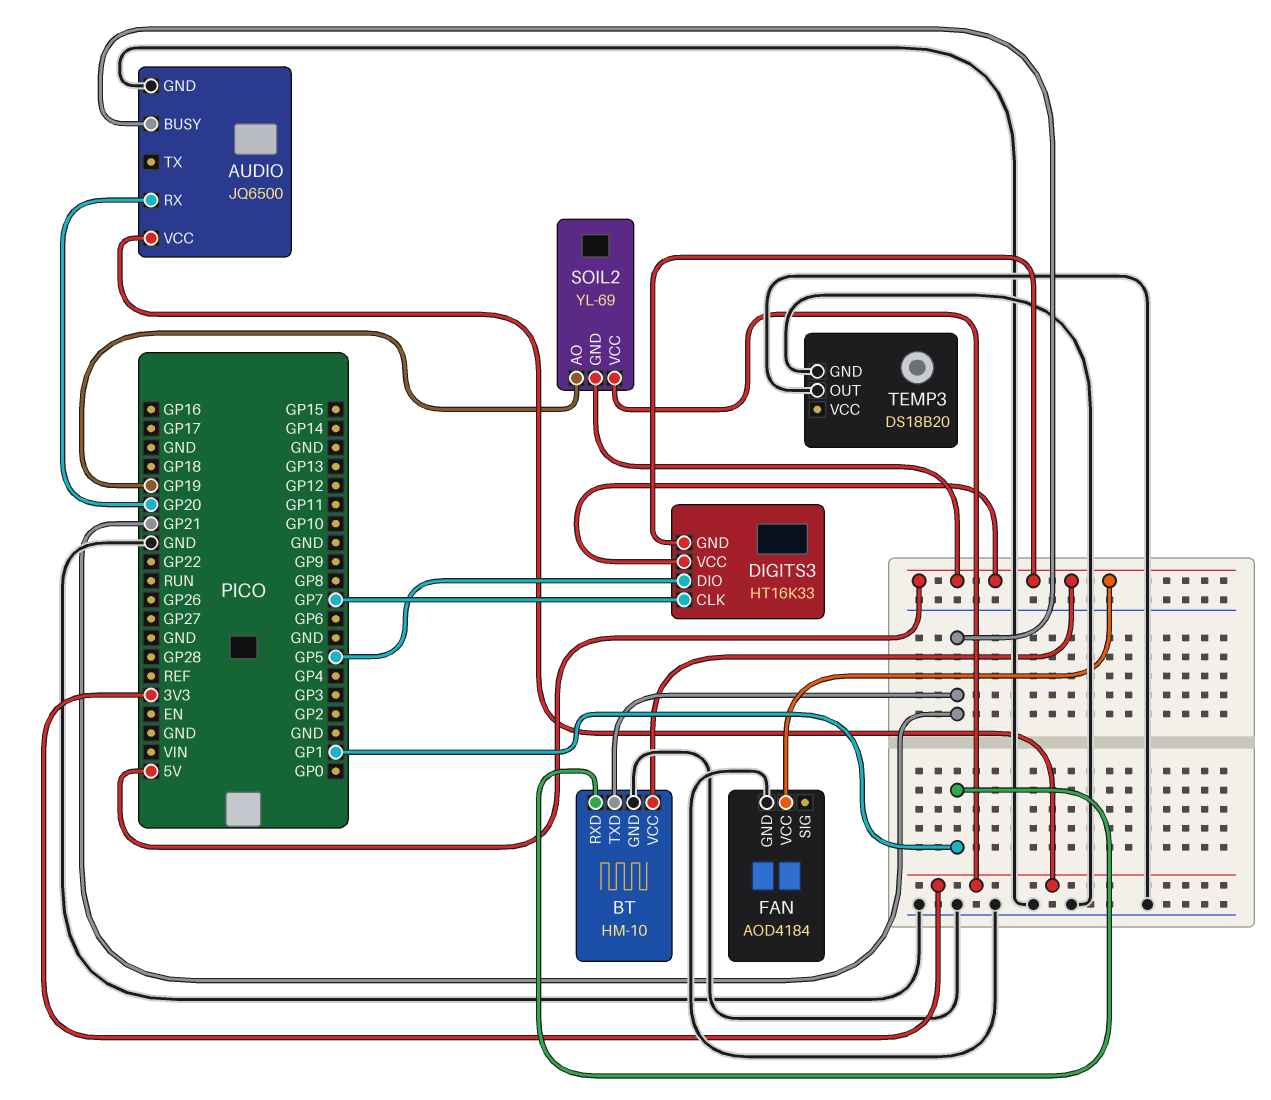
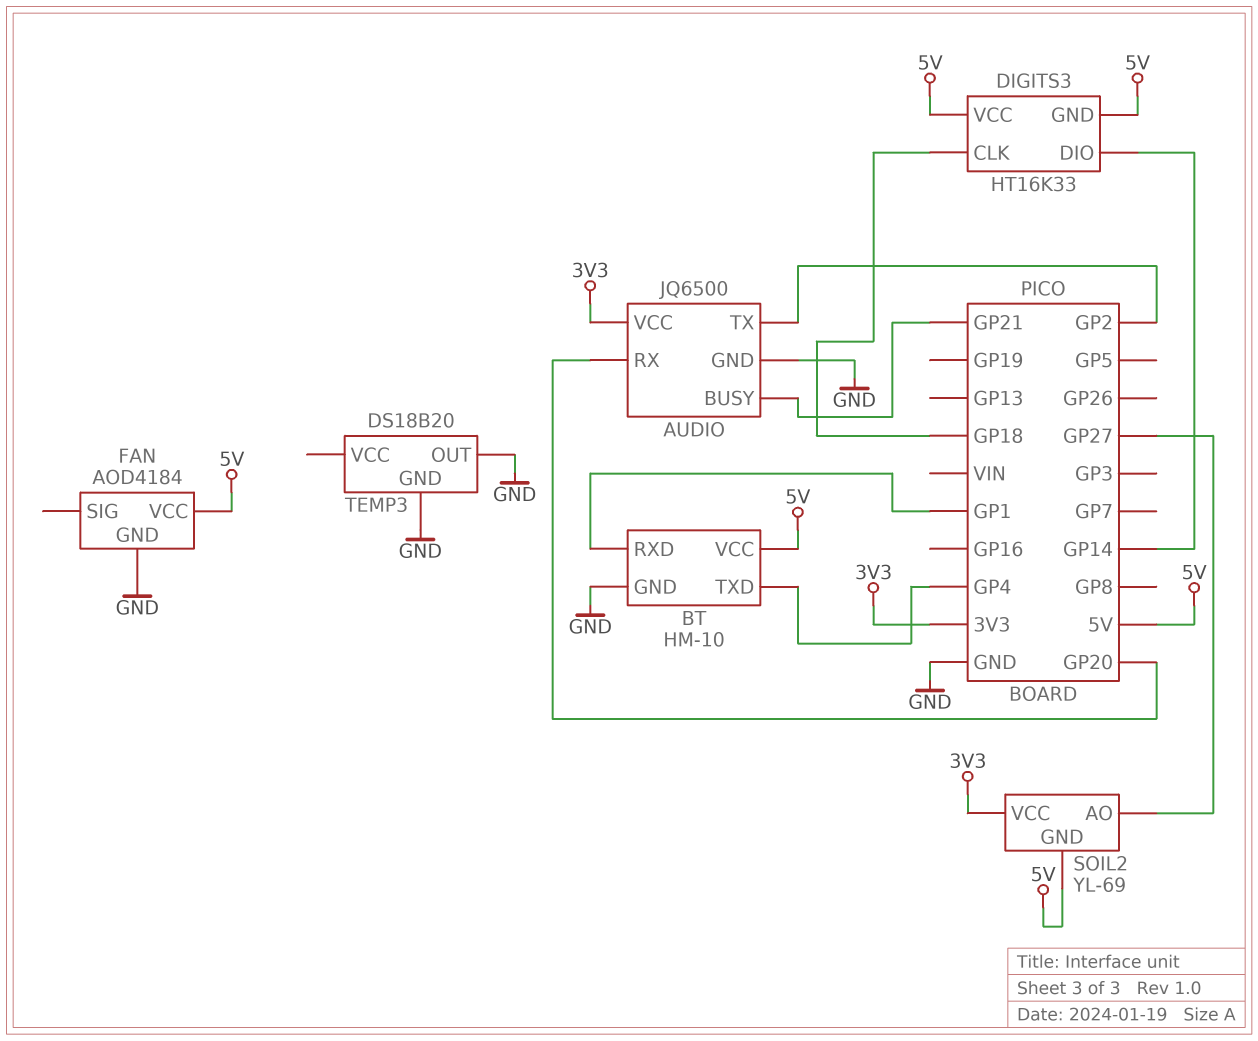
AUDIO pin TX: none -> GP2
BT pin TXD: GP21 -> GP4
DIGITS3 pin CLK: GP7 -> GP18
DIGITS3 pin DIO: GP5 -> GP14
SOIL2 pin AO: GP19 -> GP27

